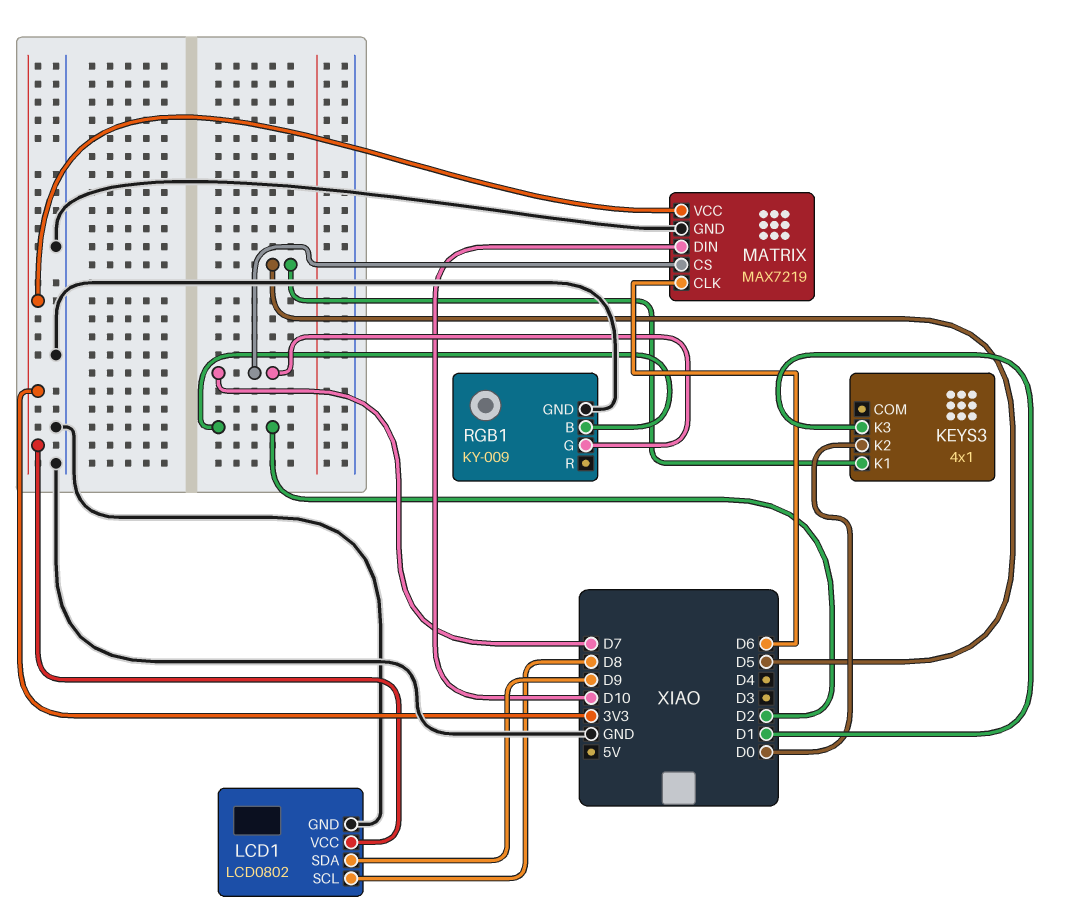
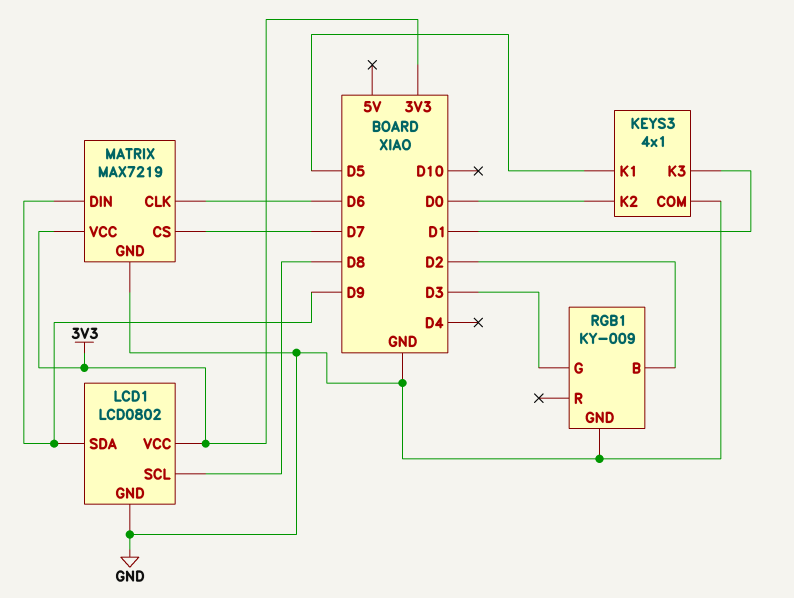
KEYS3 pin COM: none -> GND
MATRIX pin DIN: D10 -> D9
RGB1 pin G: D7 -> D3

